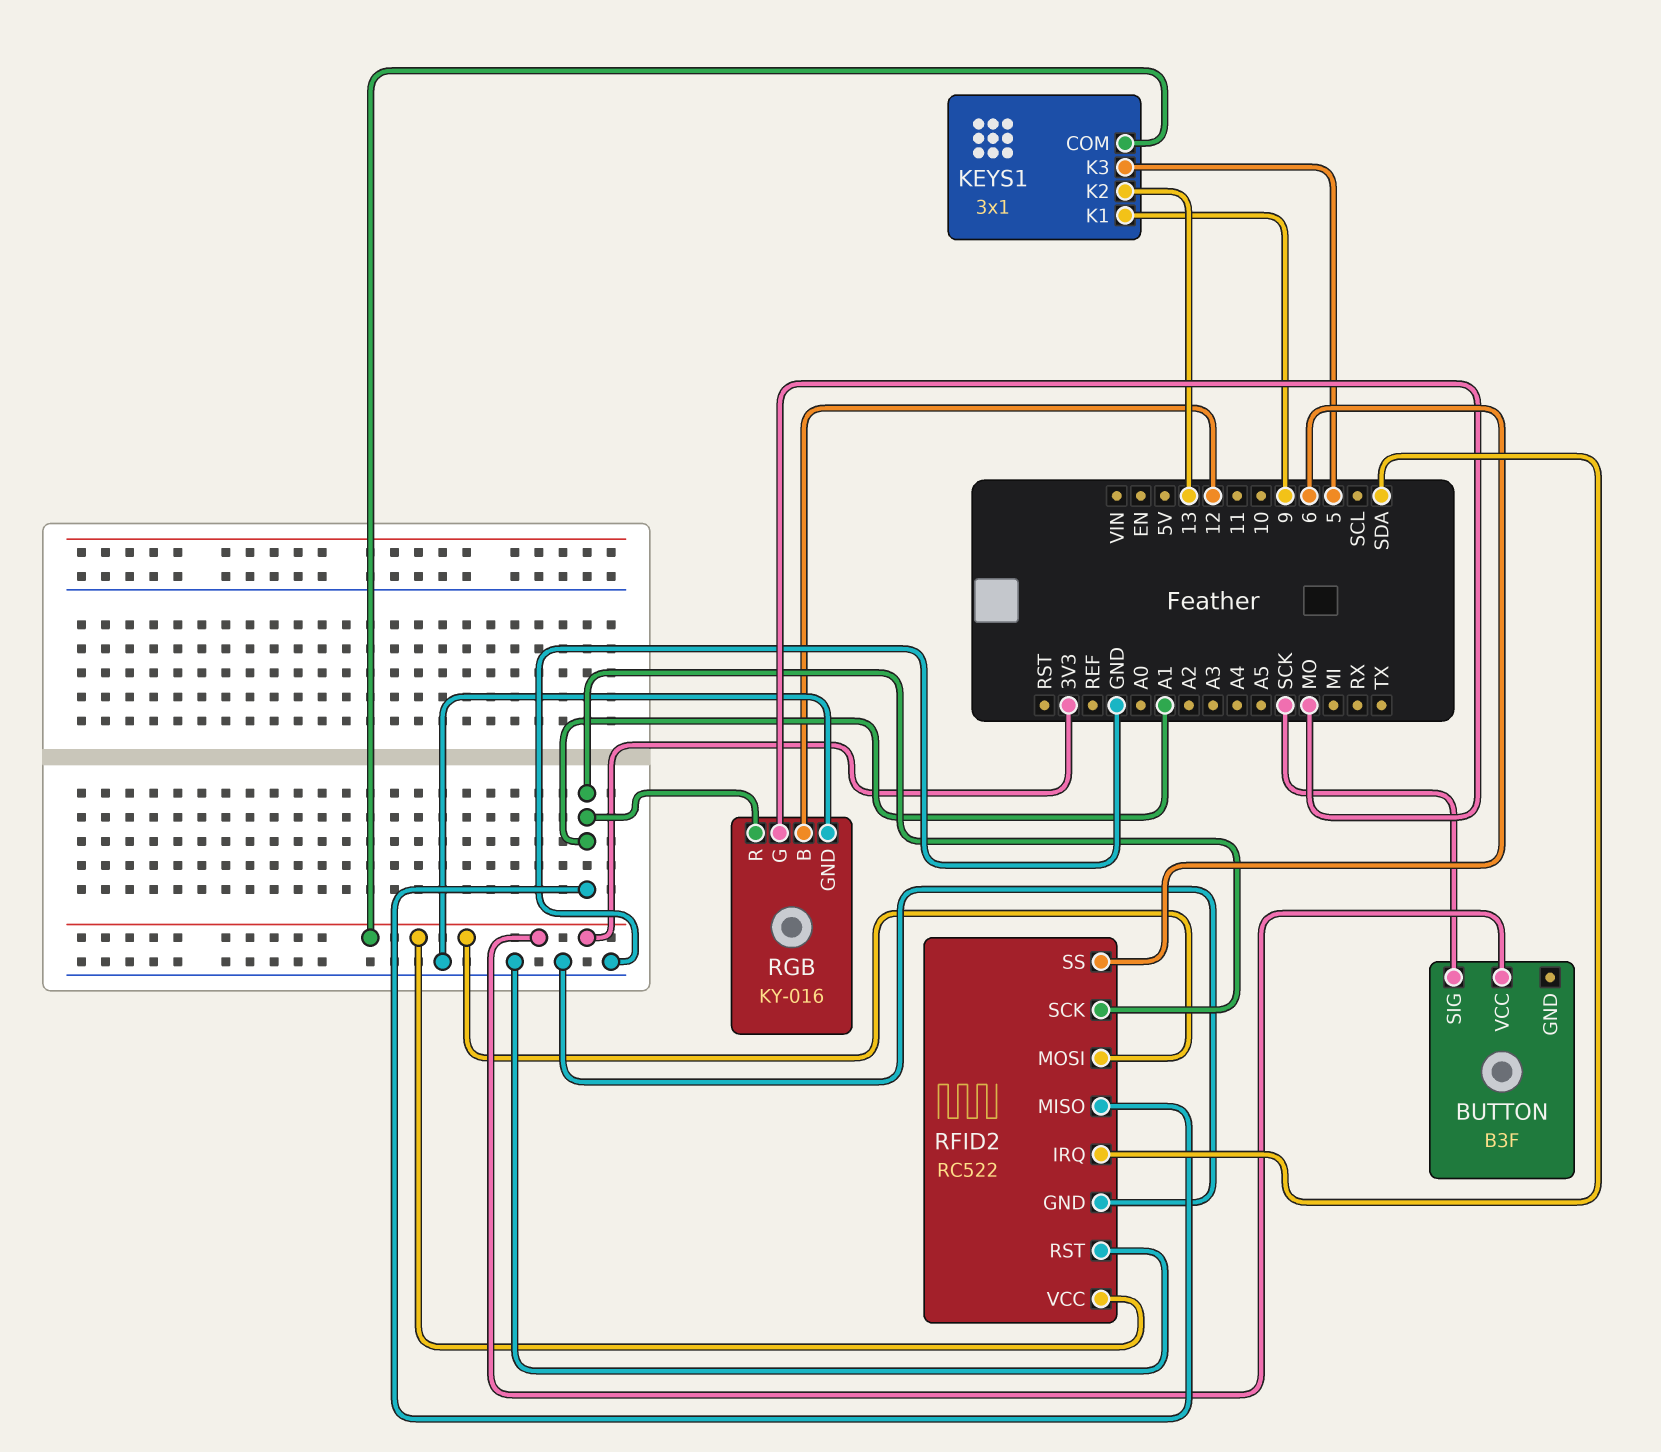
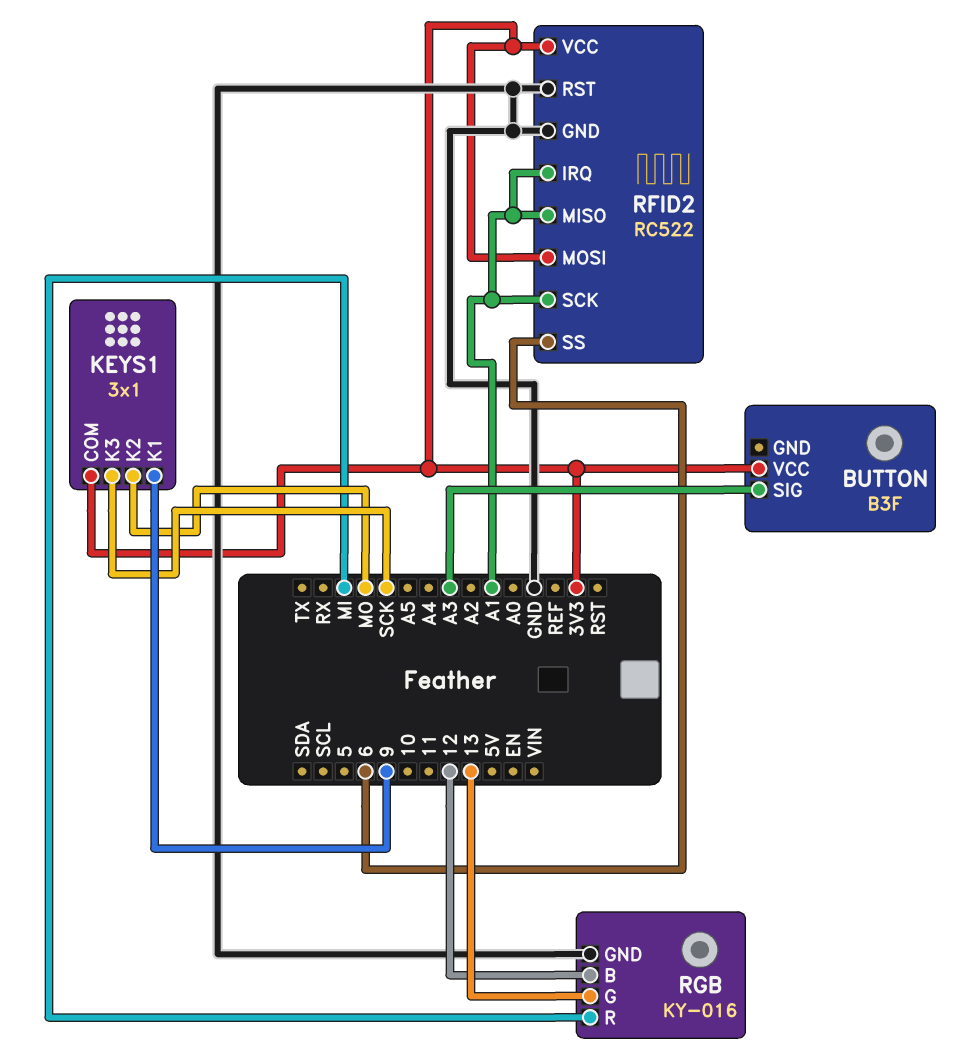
BUTTON pin SIG: SCK -> A3
KEYS1 pin K2: 13 -> MO
KEYS1 pin K3: 5 -> SCK
RFID2 pin IRQ: SDA -> A1
RGB pin G: MO -> 13
RGB pin R: A1 -> MI

